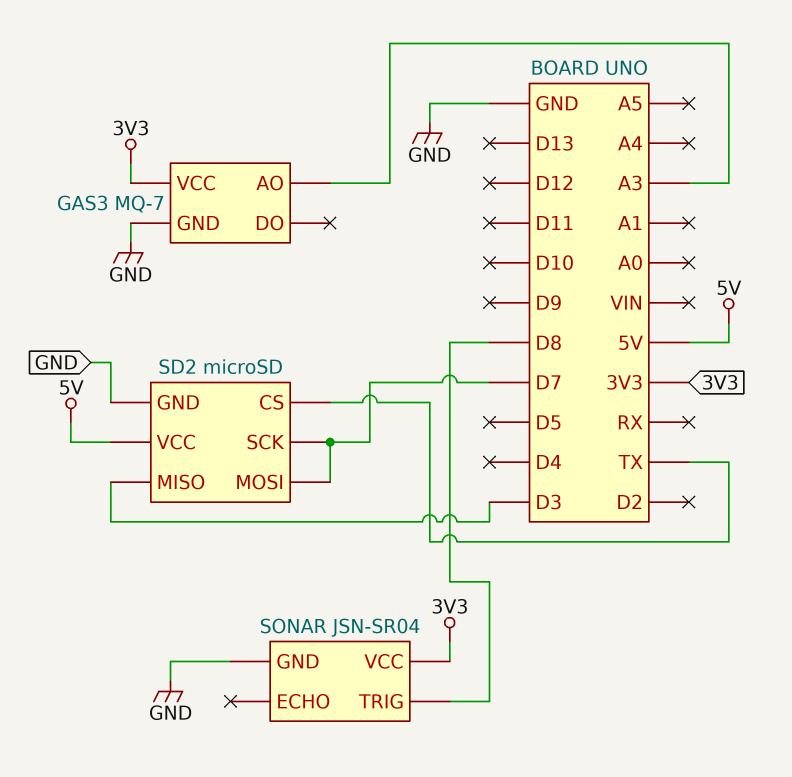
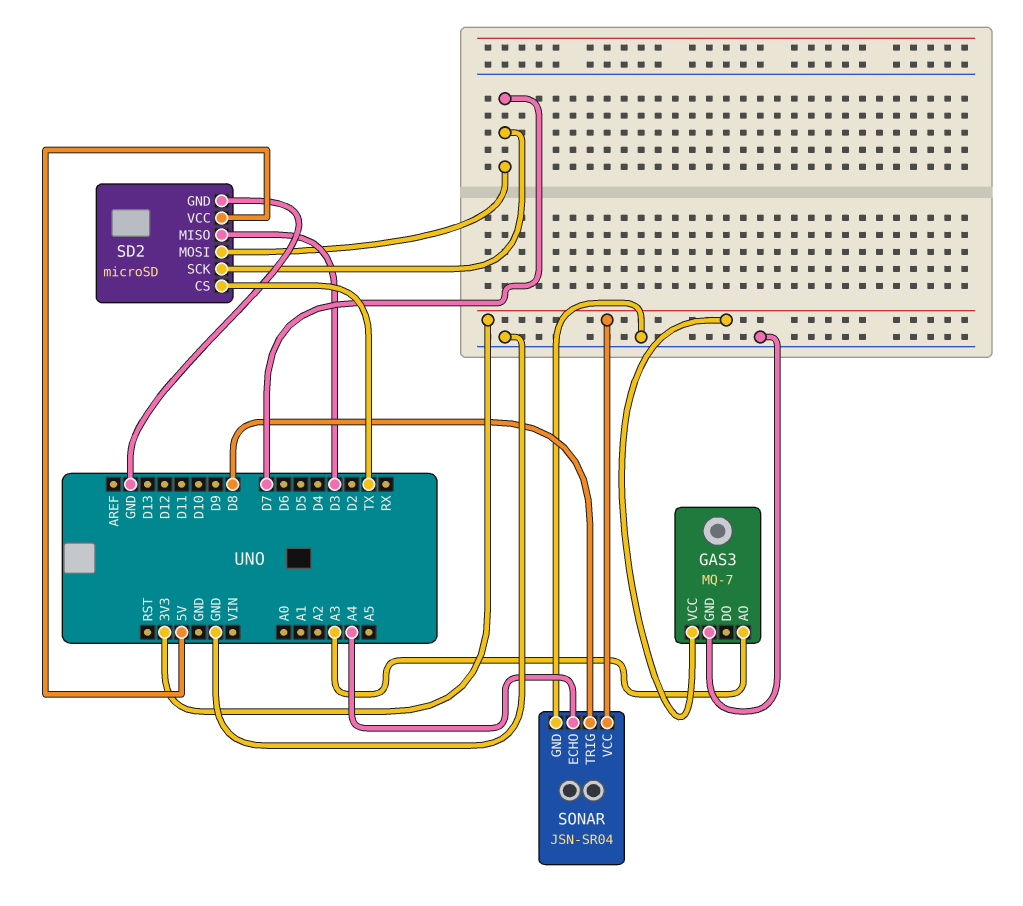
SONAR pin ECHO: none -> A4

